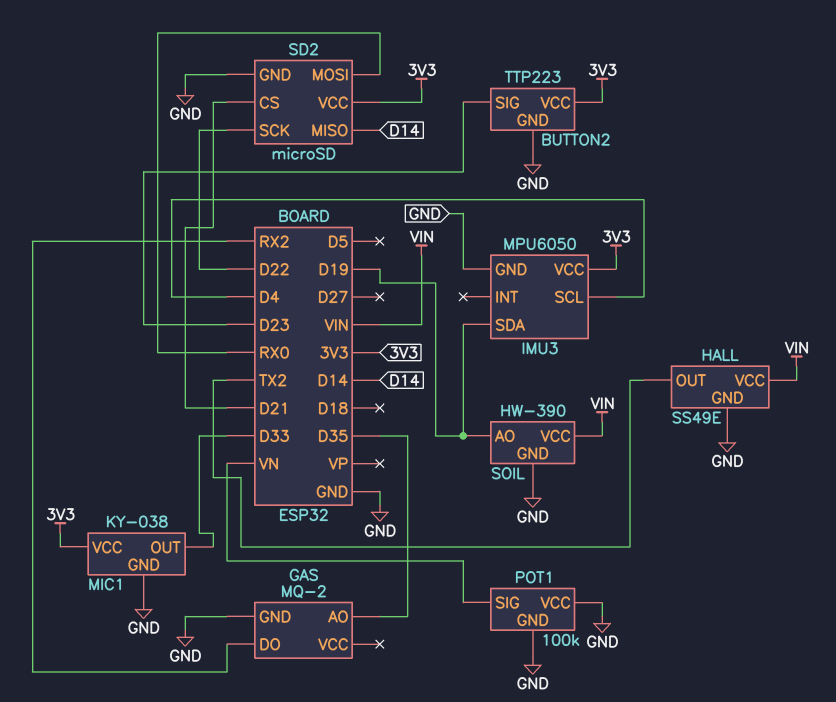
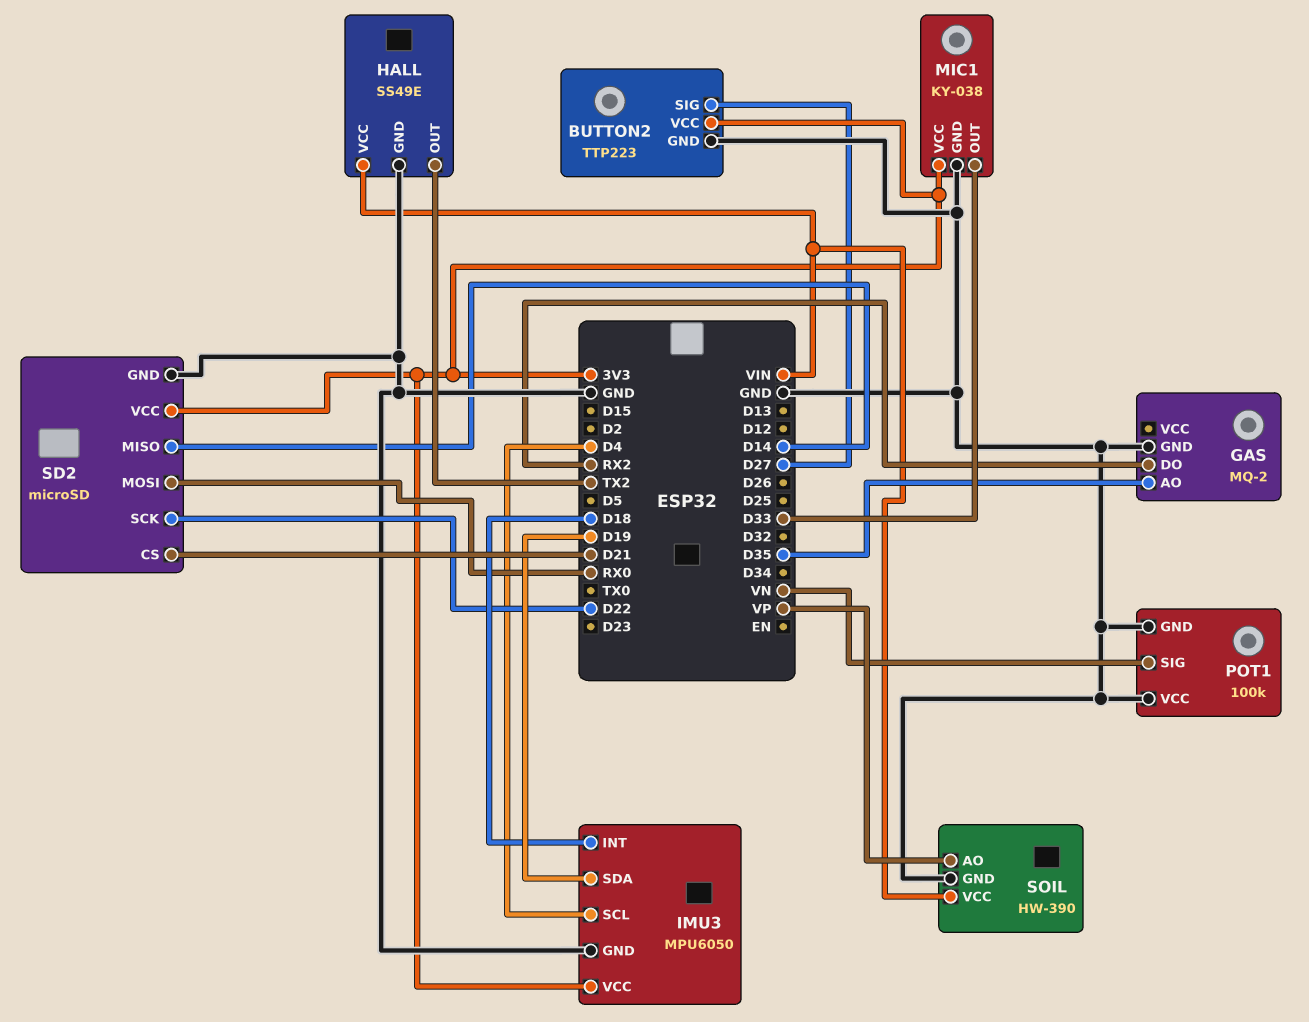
BUTTON2 pin SIG: D23 -> D27
IMU3 pin INT: none -> D18
SOIL pin AO: D19 -> VP

